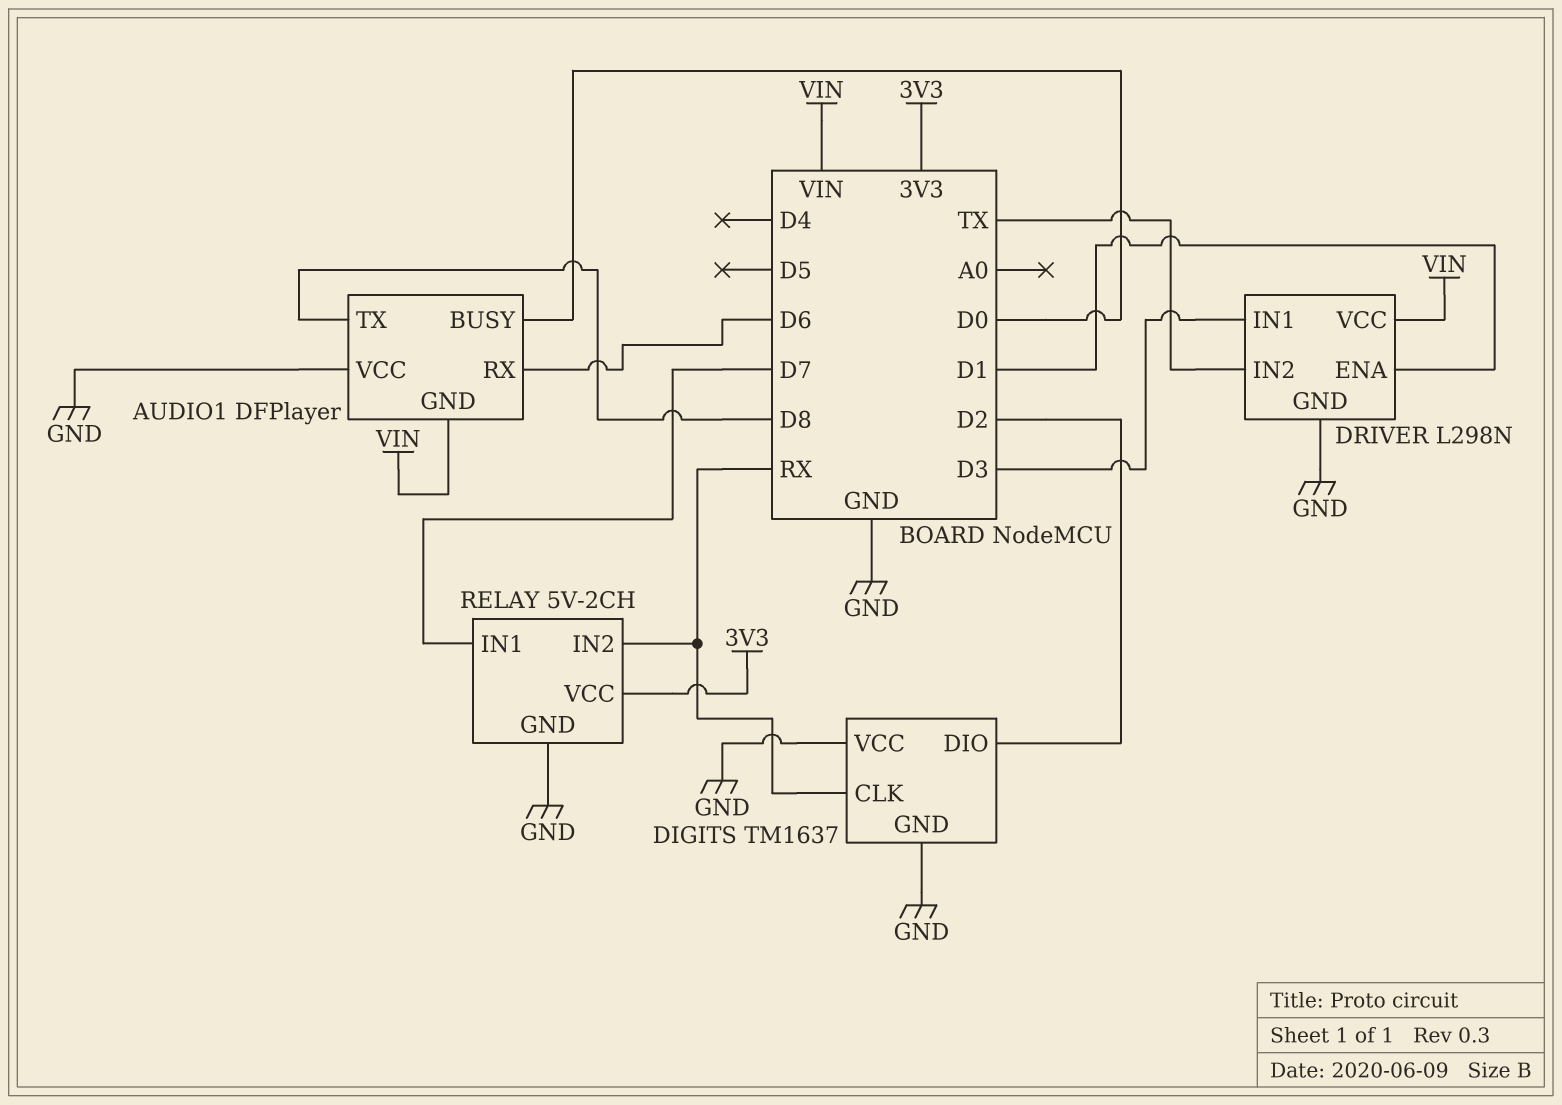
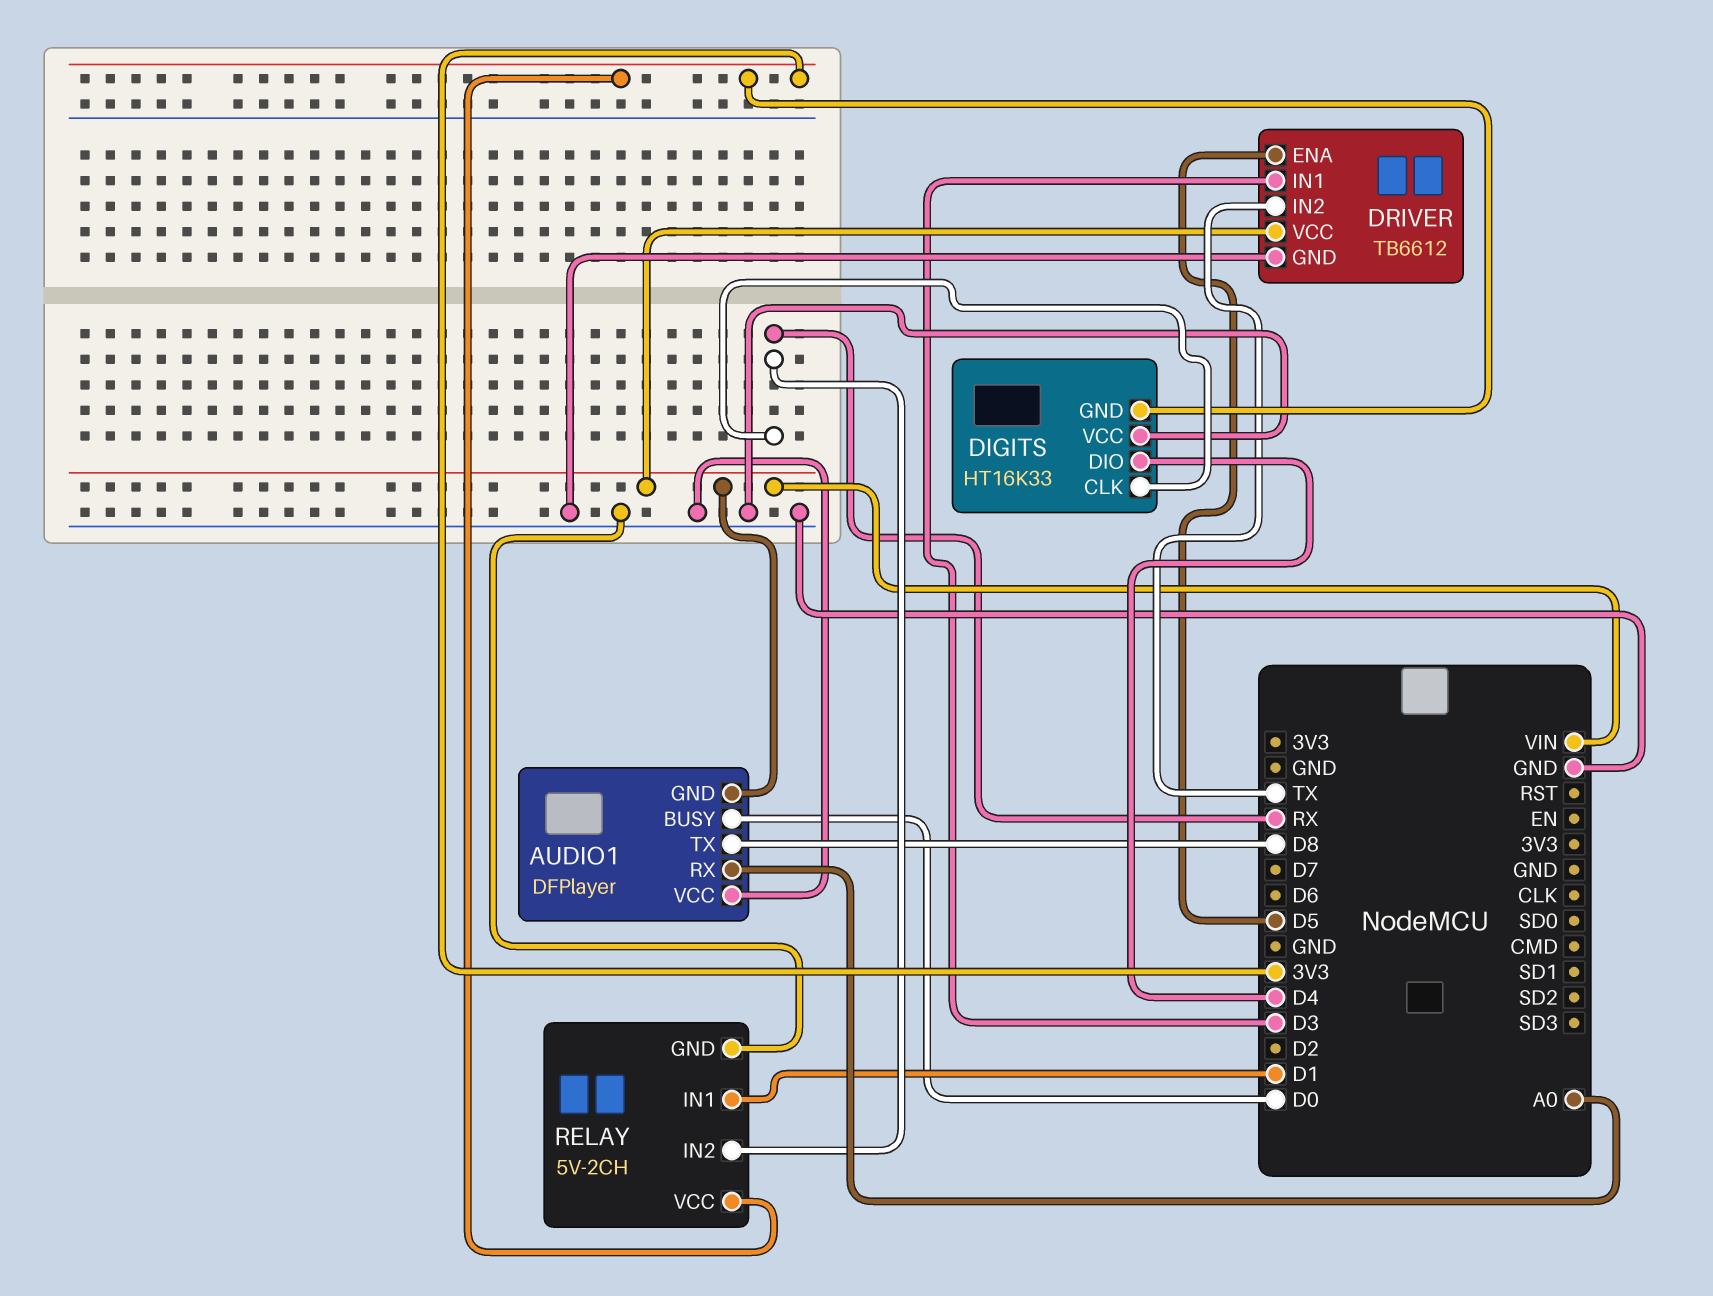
AUDIO1 pin RX: D6 -> A0
DIGITS: TM1637 -> HT16K33
DIGITS pin DIO: D2 -> D4
DIGITS pin GND: GND -> 3V3
DRIVER: L298N -> TB6612
DRIVER pin ENA: D1 -> D5
RELAY pin IN1: D7 -> D1

